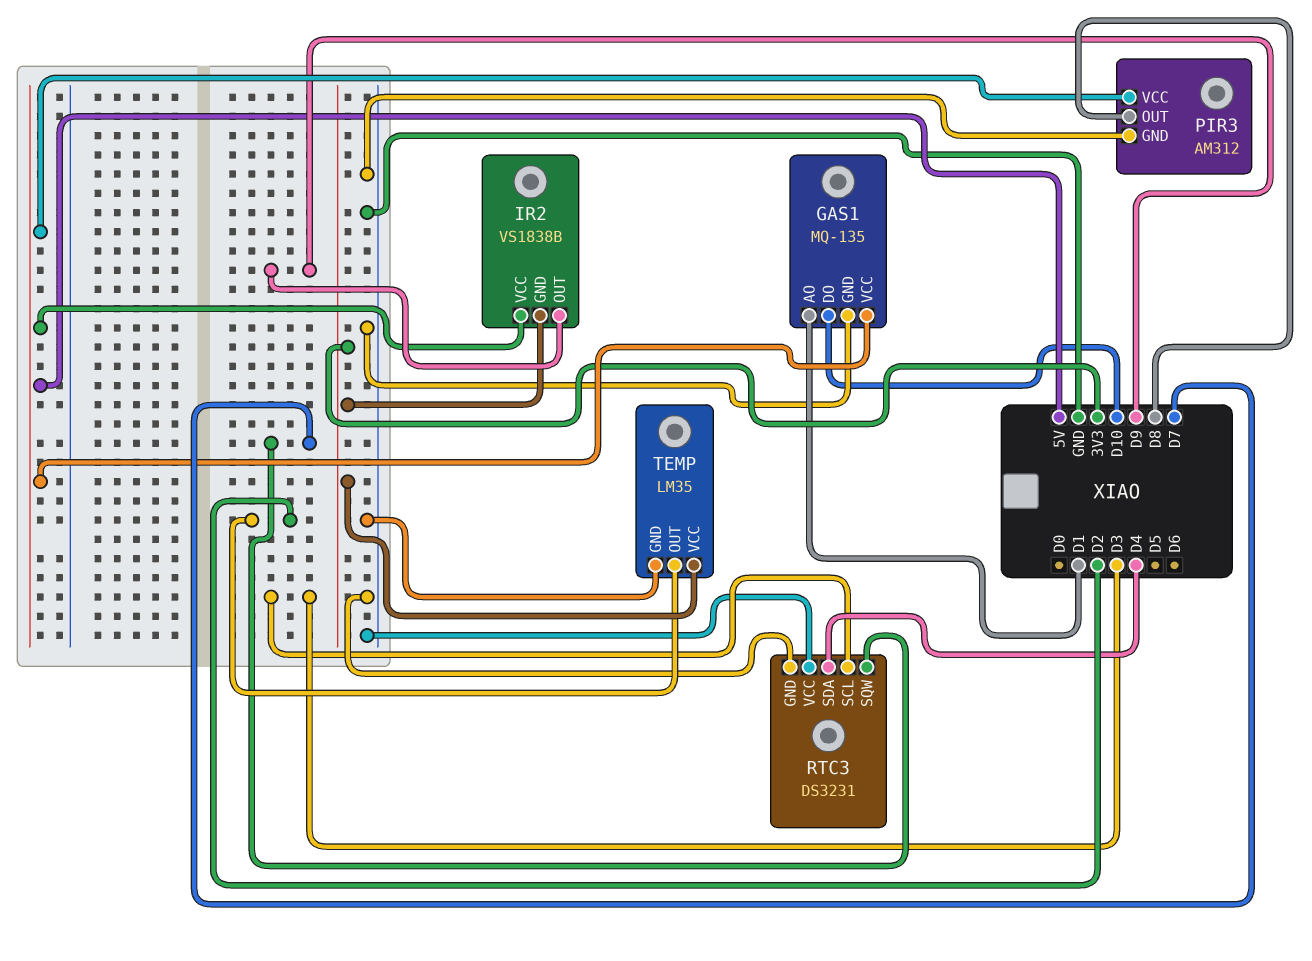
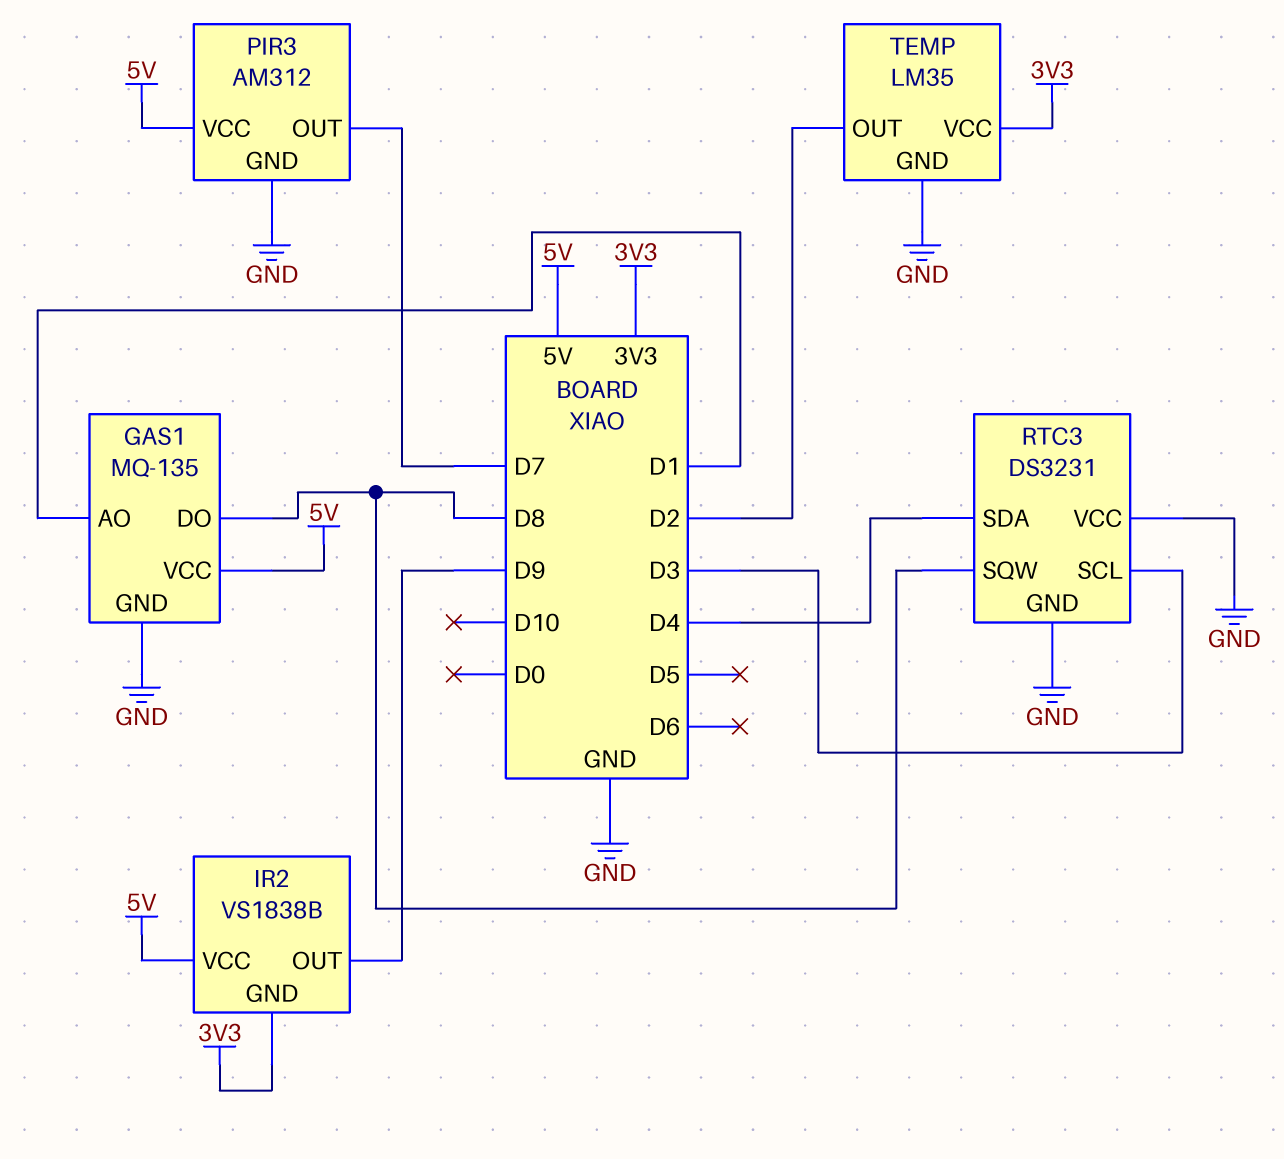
GAS1 pin DO: D10 -> D8
PIR3 pin OUT: D8 -> D7
RTC3 pin SQW: D7 -> D8

